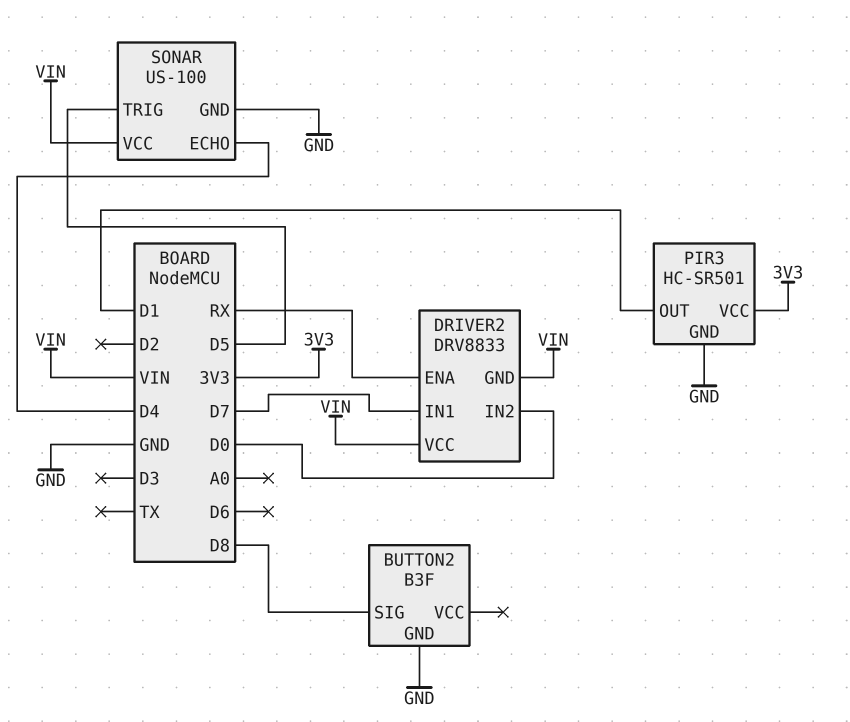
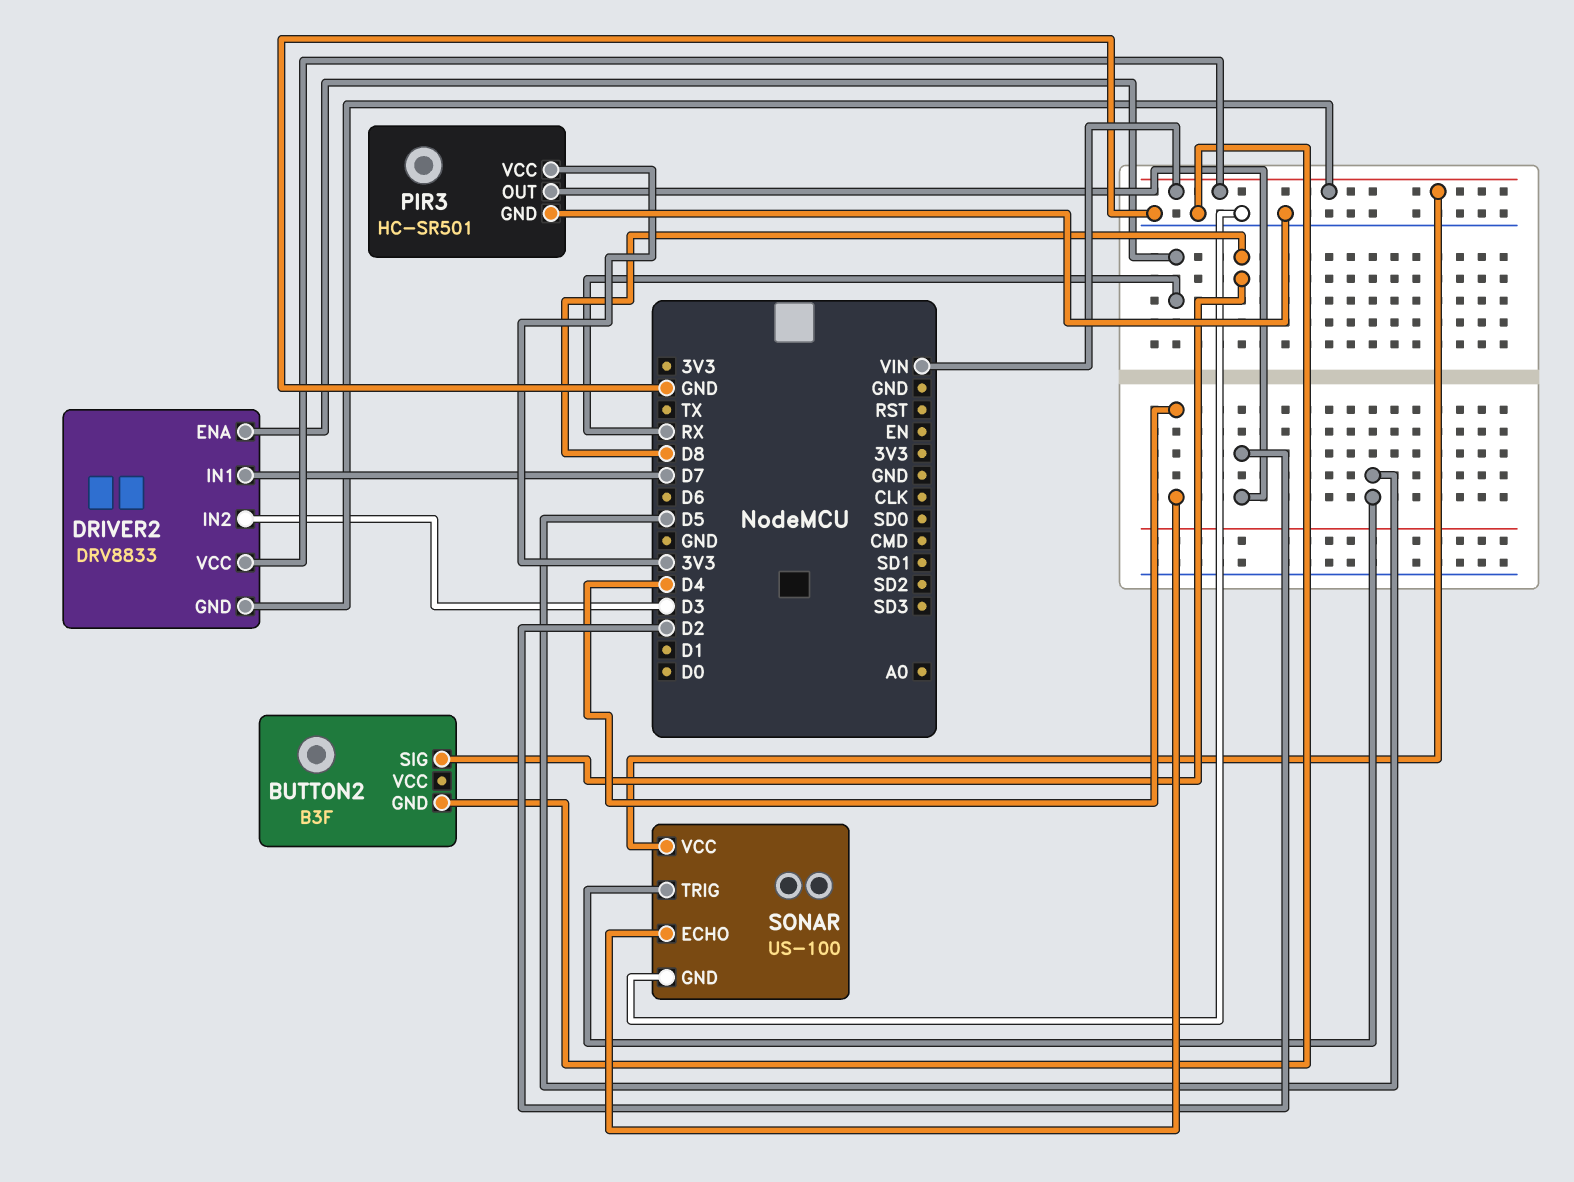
DRIVER2 pin IN2: D0 -> D3
PIR3 pin OUT: D1 -> D2

